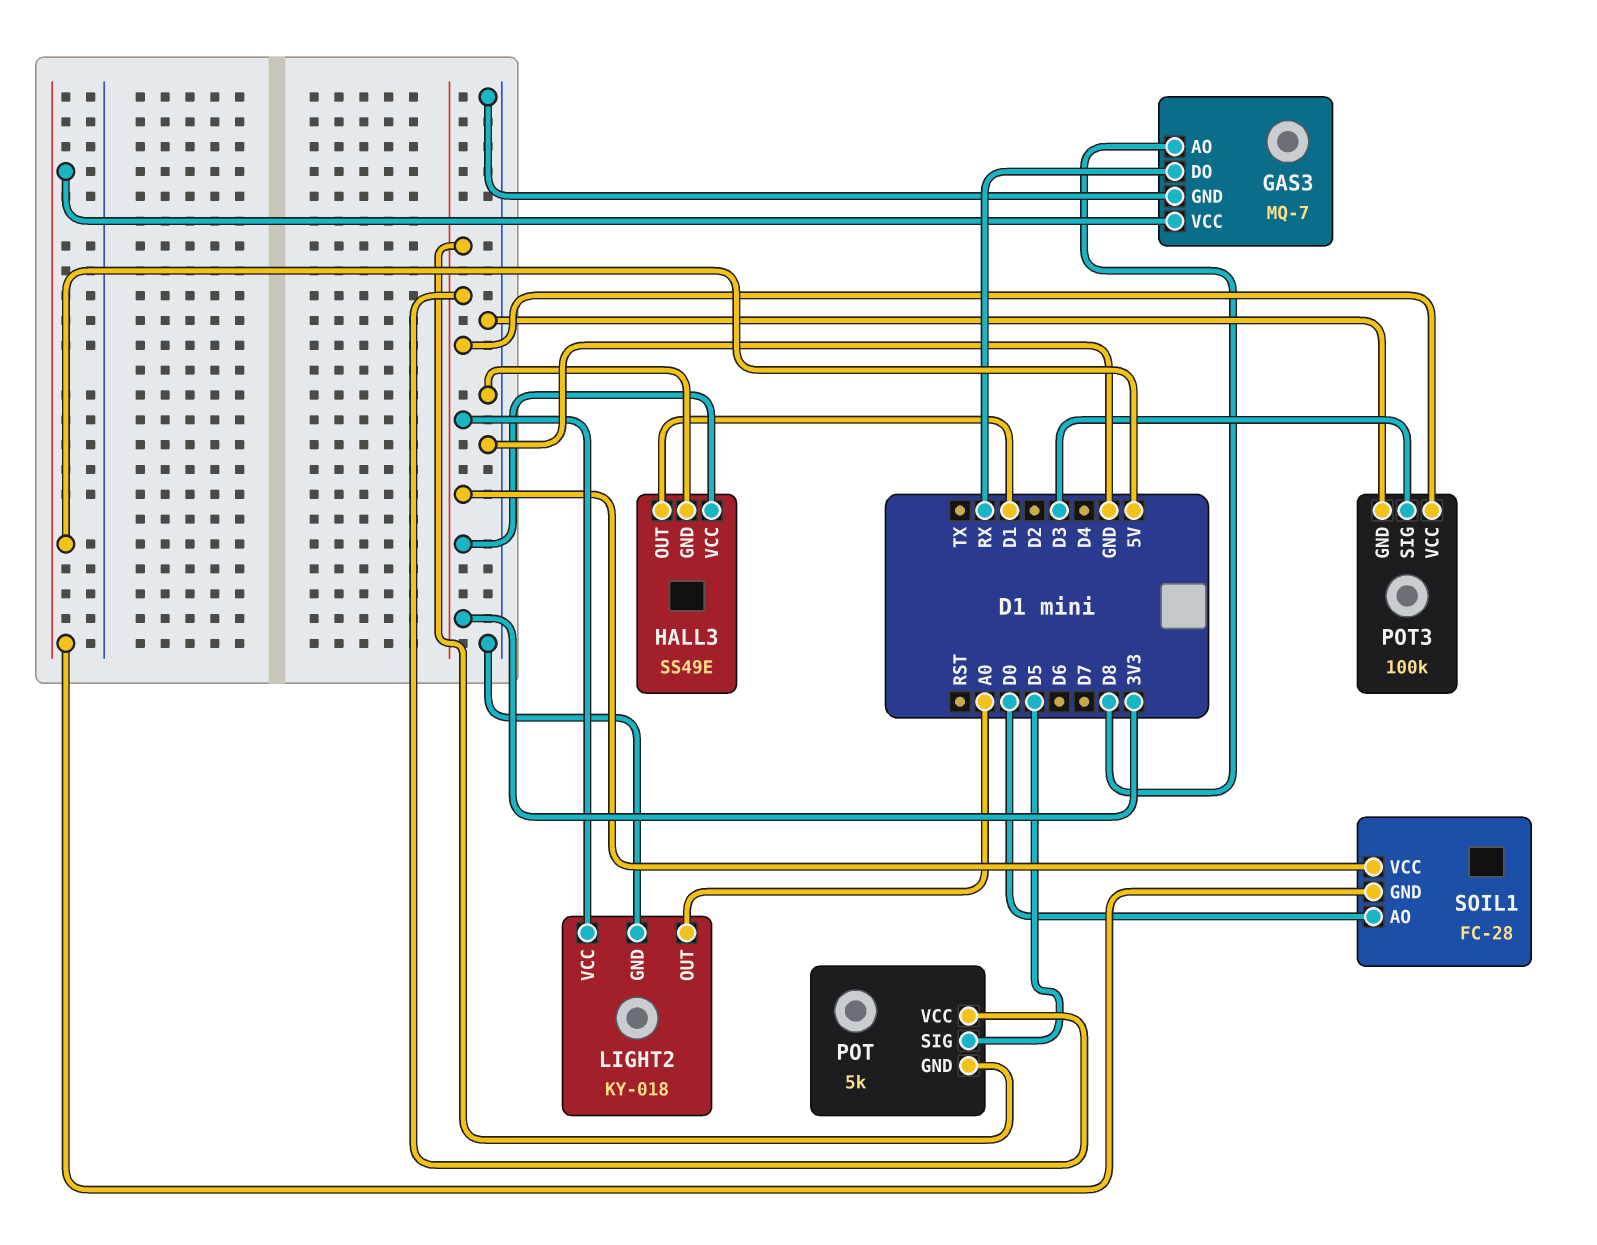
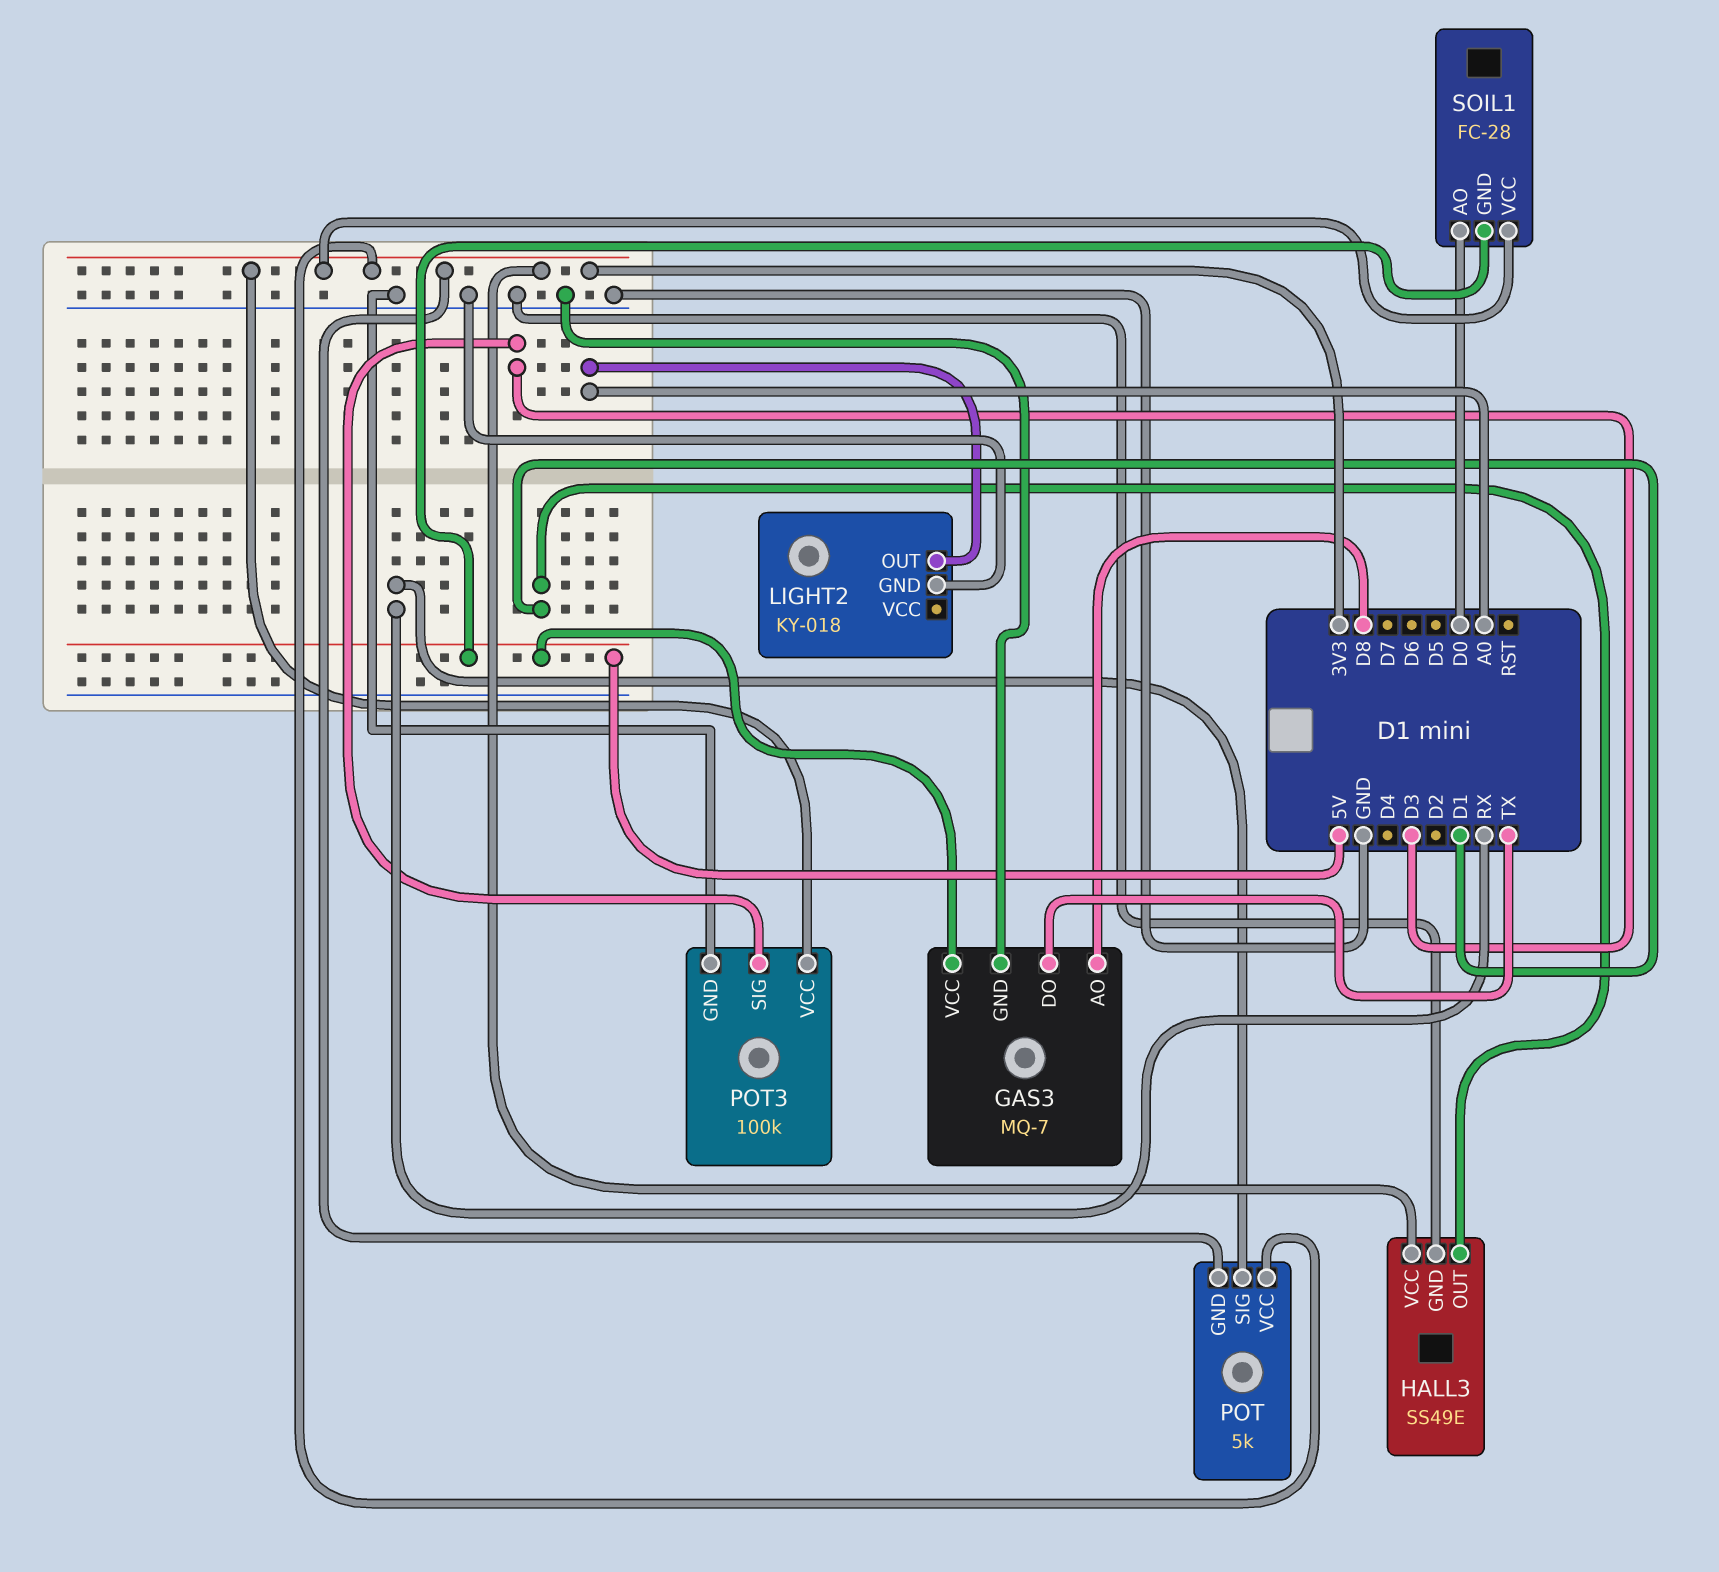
GAS3 pin DO: RX -> TX
LIGHT2 pin VCC: 3V3 -> none
POT pin SIG: D5 -> RX

